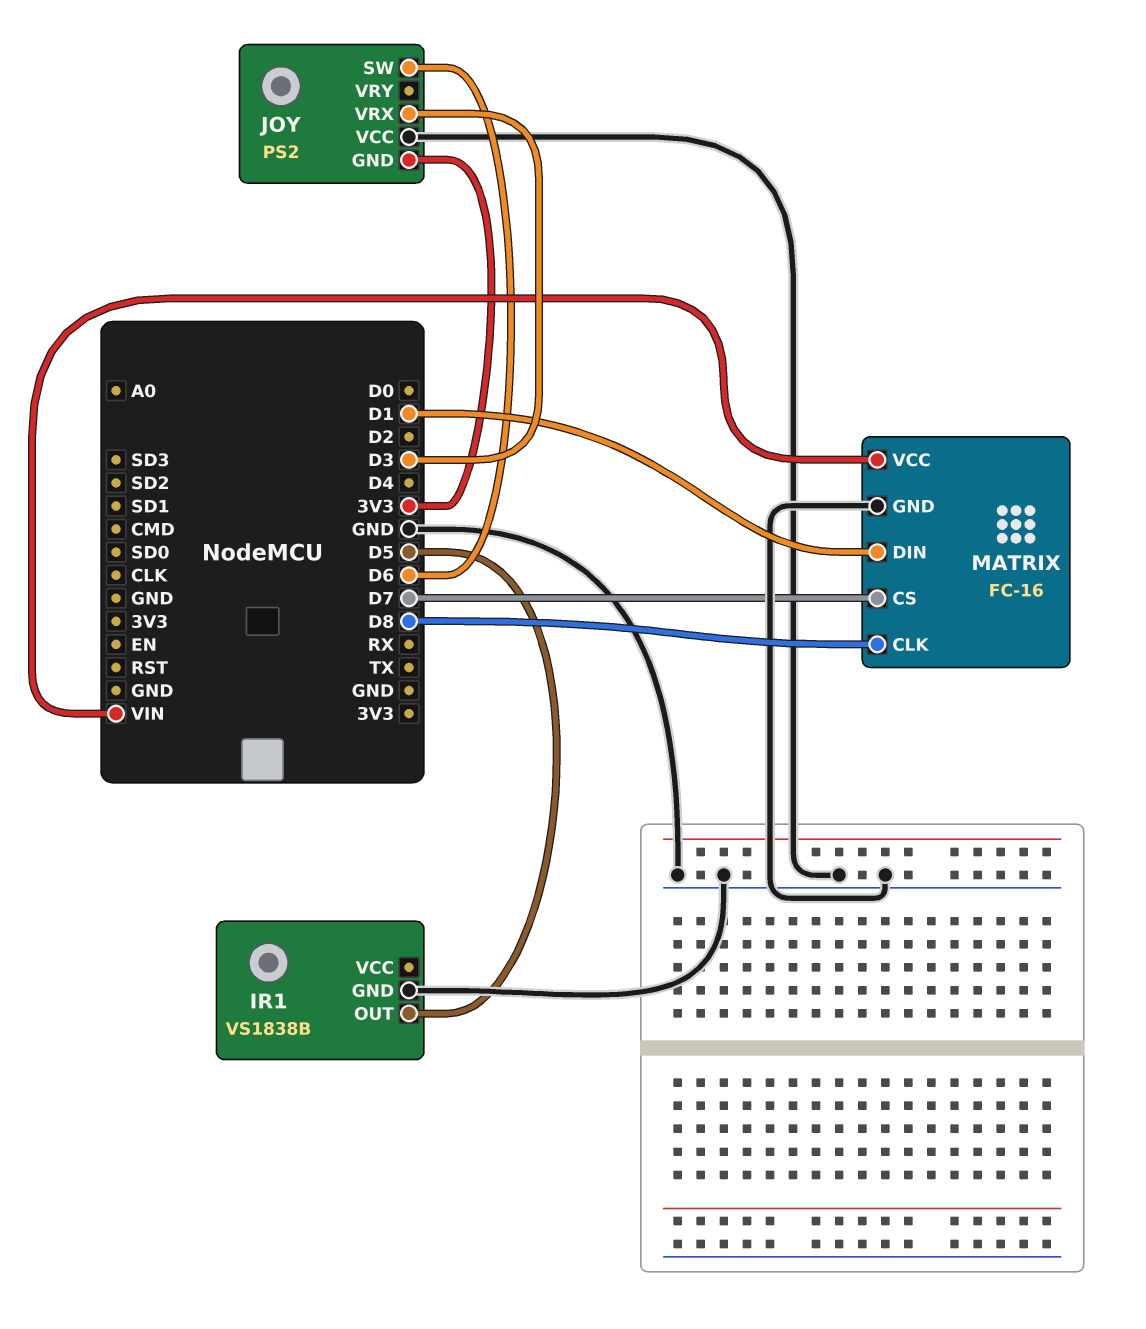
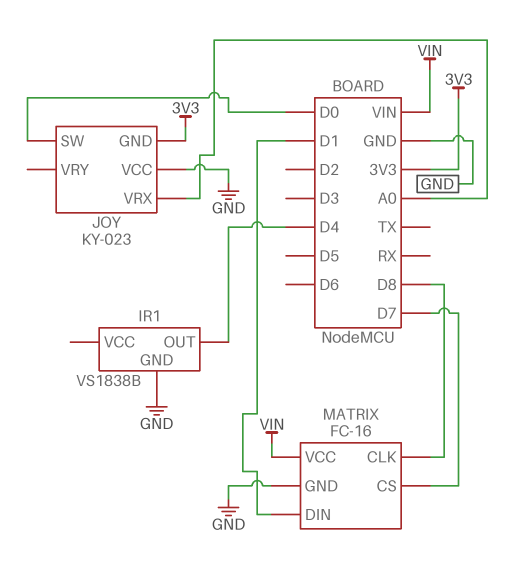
IR1 pin OUT: D5 -> D4
JOY: PS2 -> KY-023
JOY pin SW: D6 -> D0
JOY pin VRX: D3 -> A0

